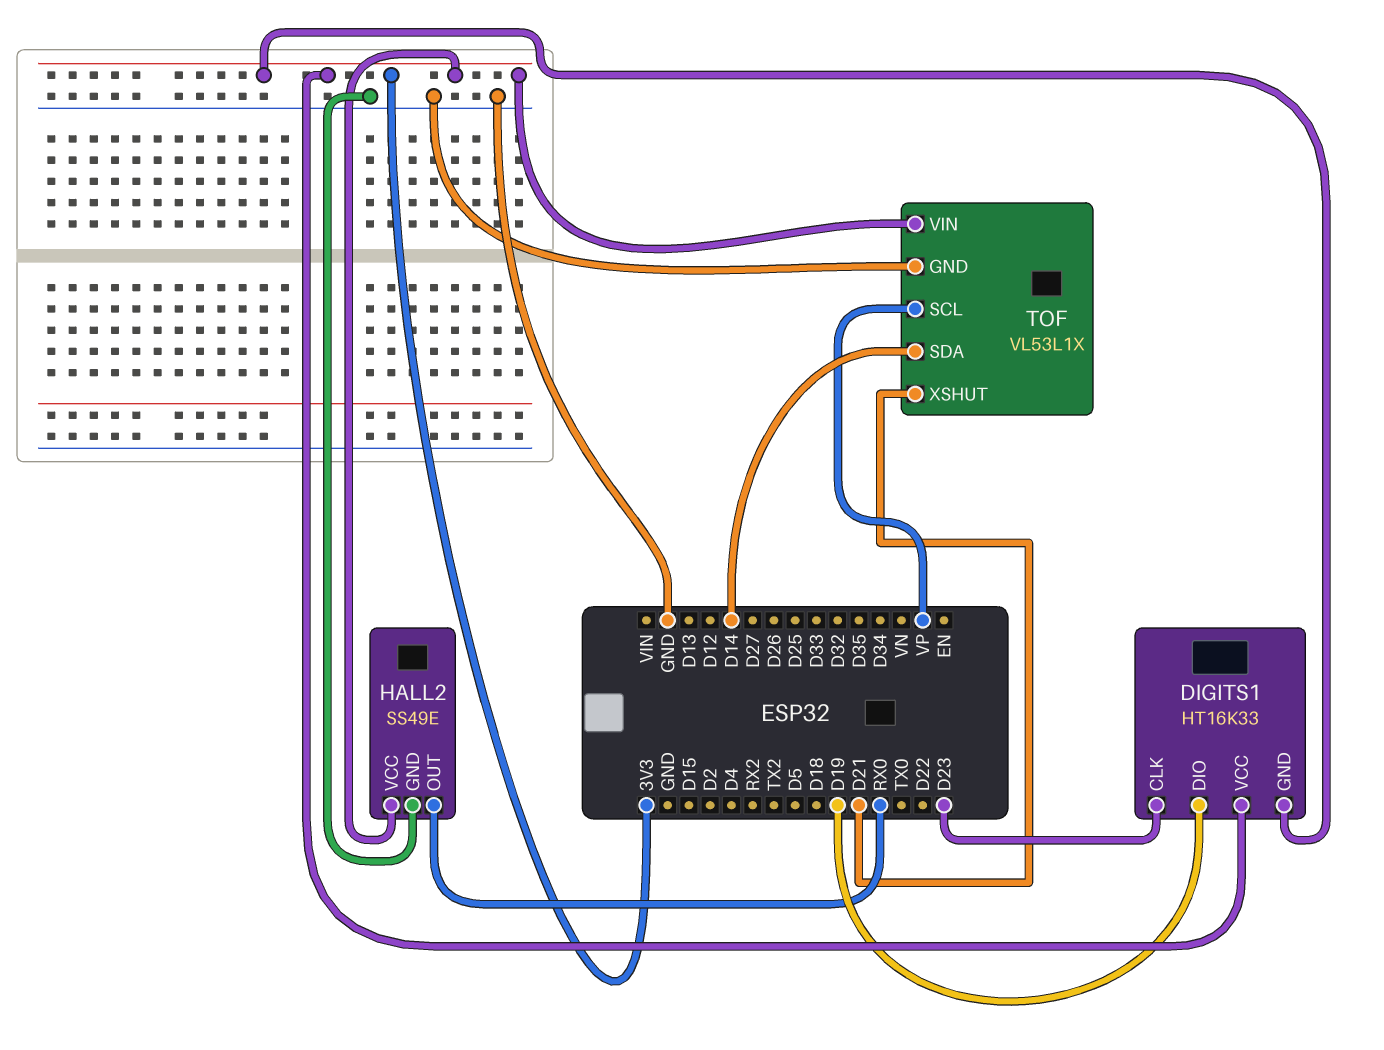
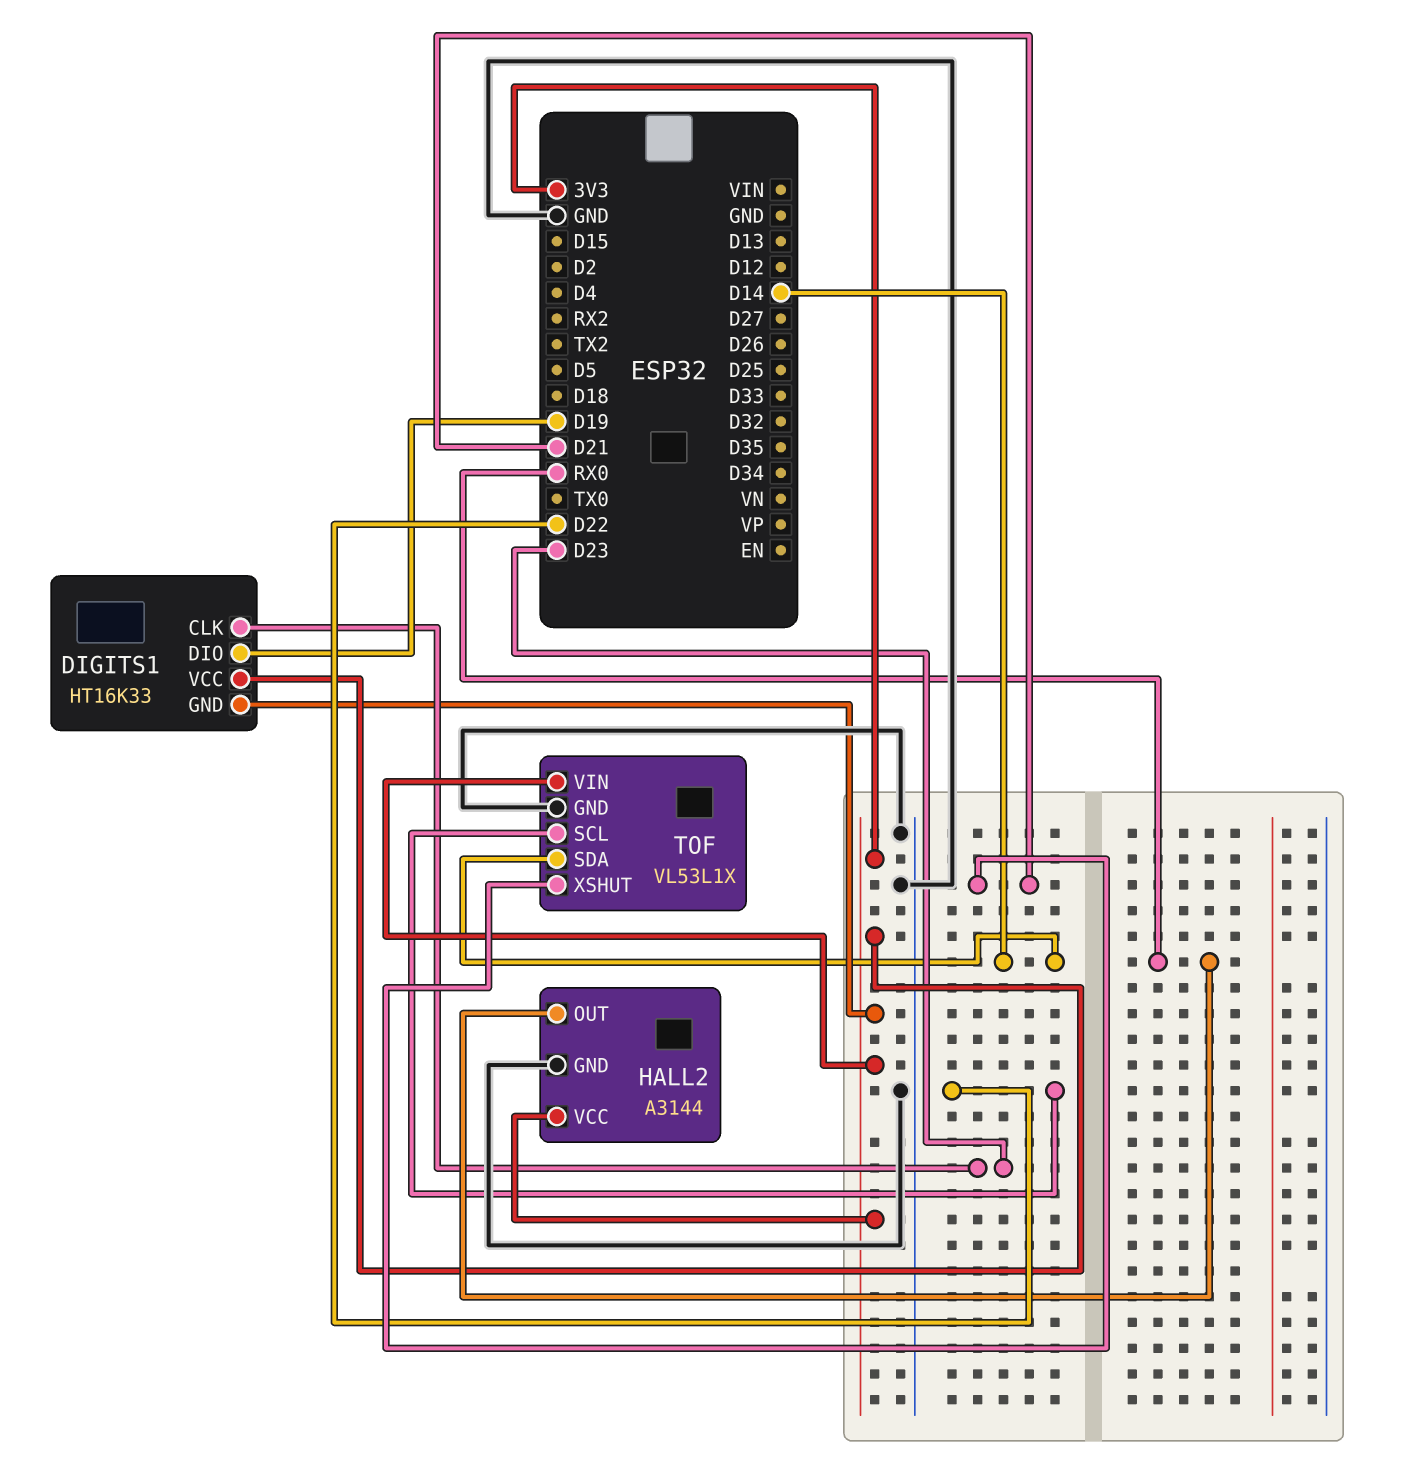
HALL2: SS49E -> A3144
TOF pin SCL: VP -> D22

